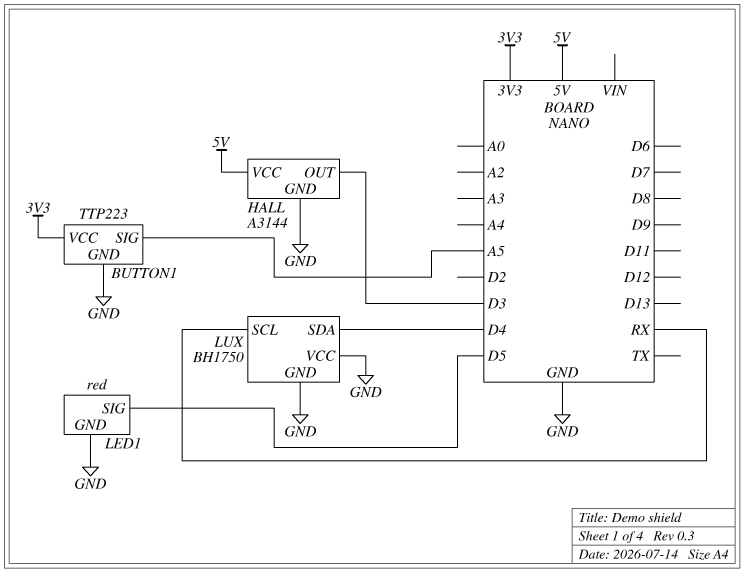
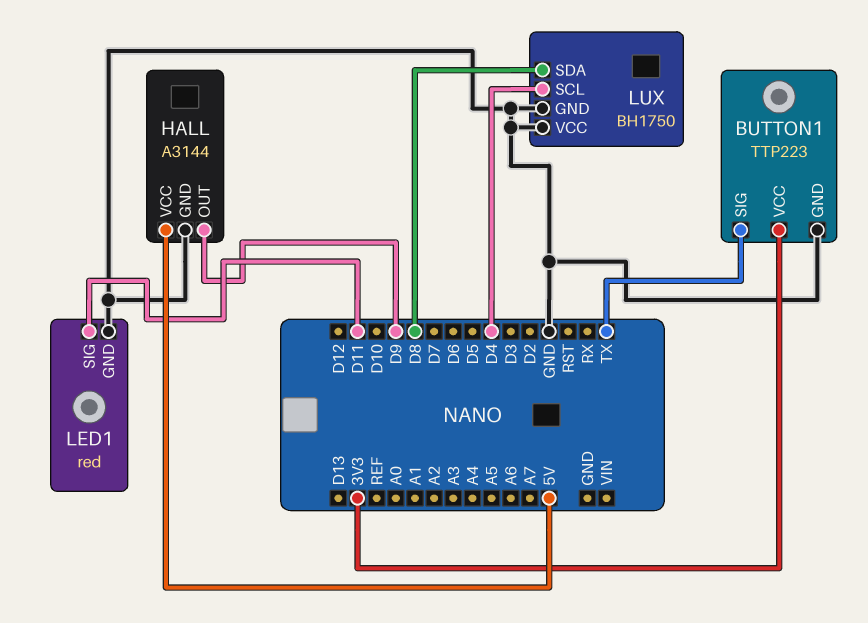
BUTTON1 pin SIG: A5 -> TX
HALL pin OUT: D3 -> D9
LED1 pin SIG: D5 -> D11
LUX pin SCL: RX -> D4
LUX pin SDA: D4 -> D8

